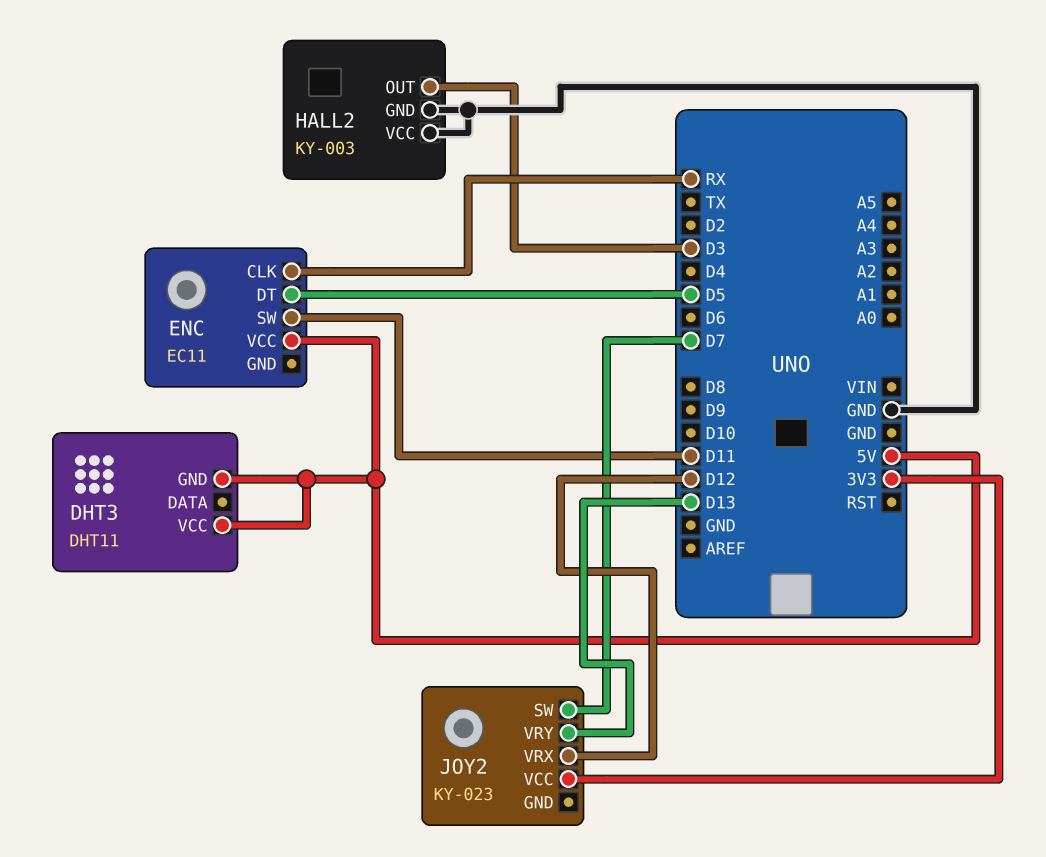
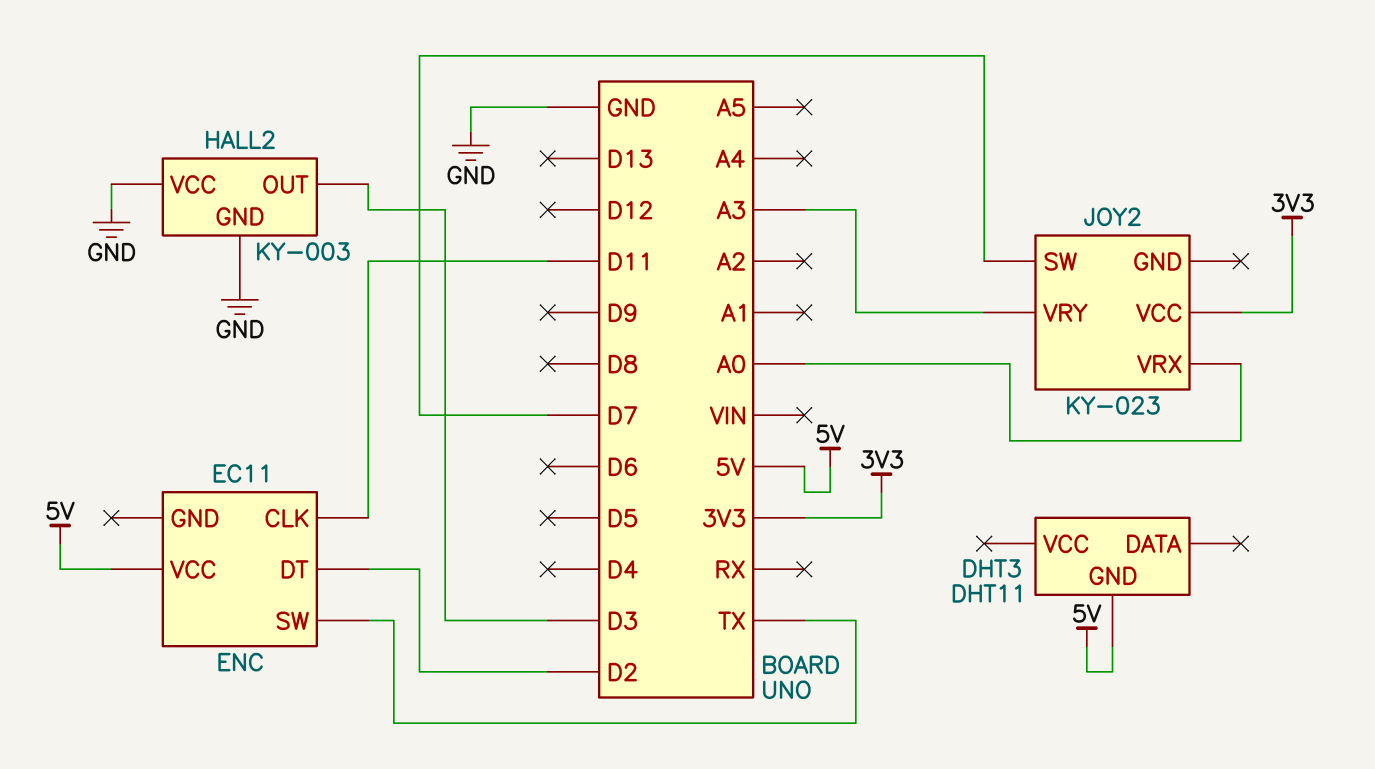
DHT3 pin VCC: 5V -> none
ENC pin CLK: RX -> D11
ENC pin DT: D5 -> D2
ENC pin SW: D11 -> TX
JOY2 pin VRX: D12 -> A0
JOY2 pin VRY: D13 -> A3

